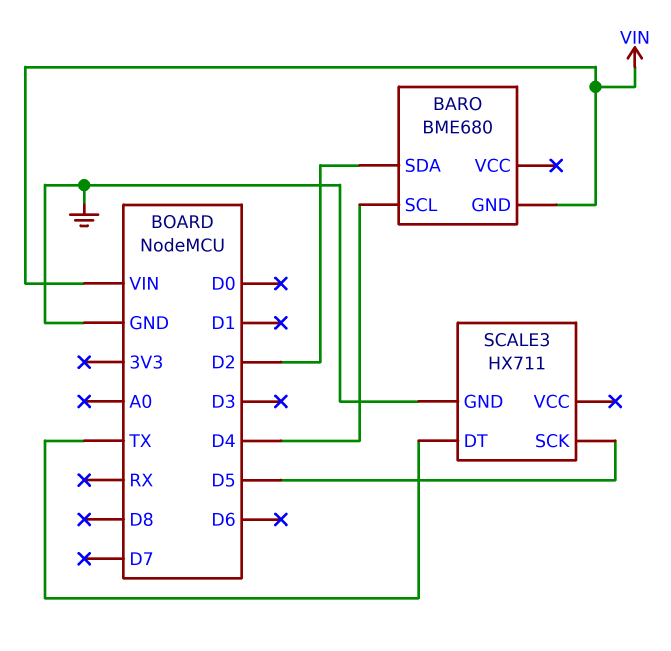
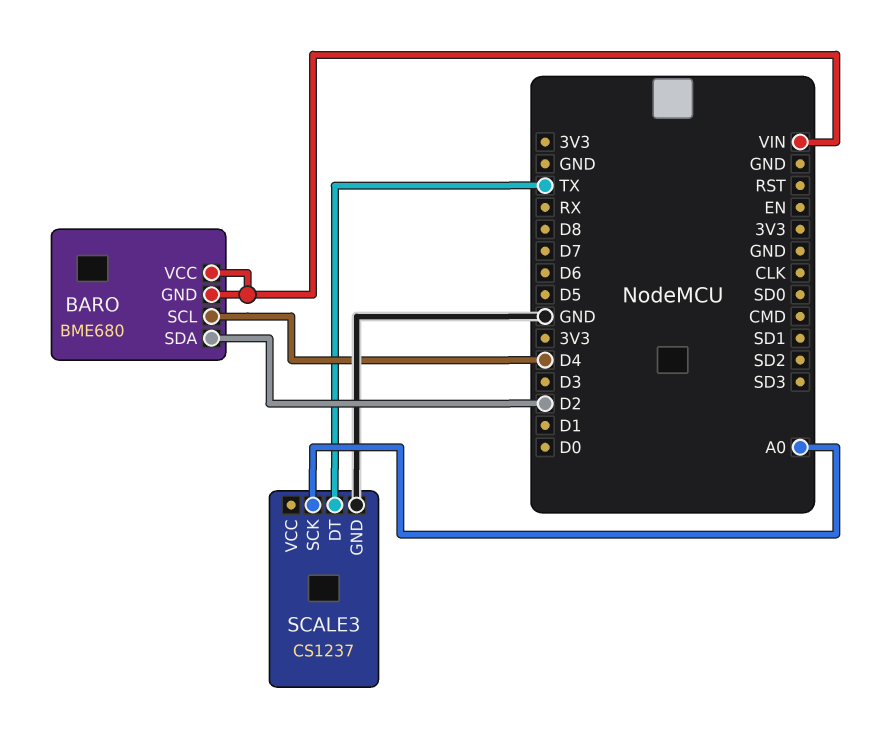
BARO pin VCC: none -> VIN
SCALE3: HX711 -> CS1237
SCALE3 pin SCK: D5 -> A0

